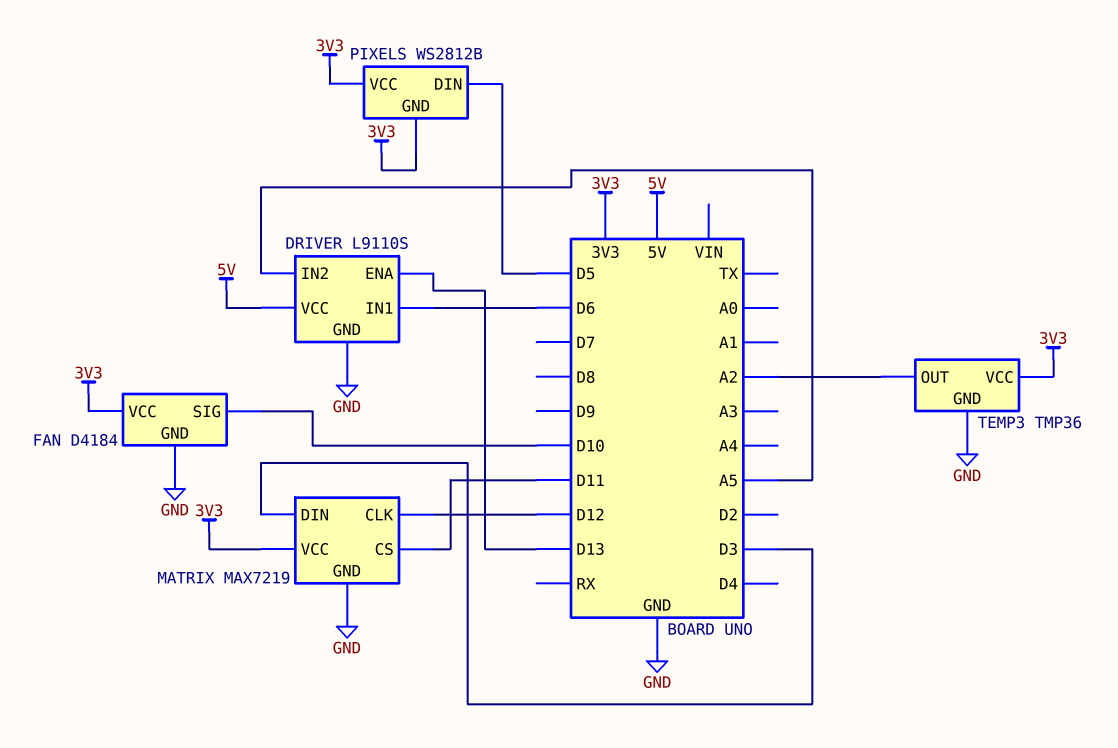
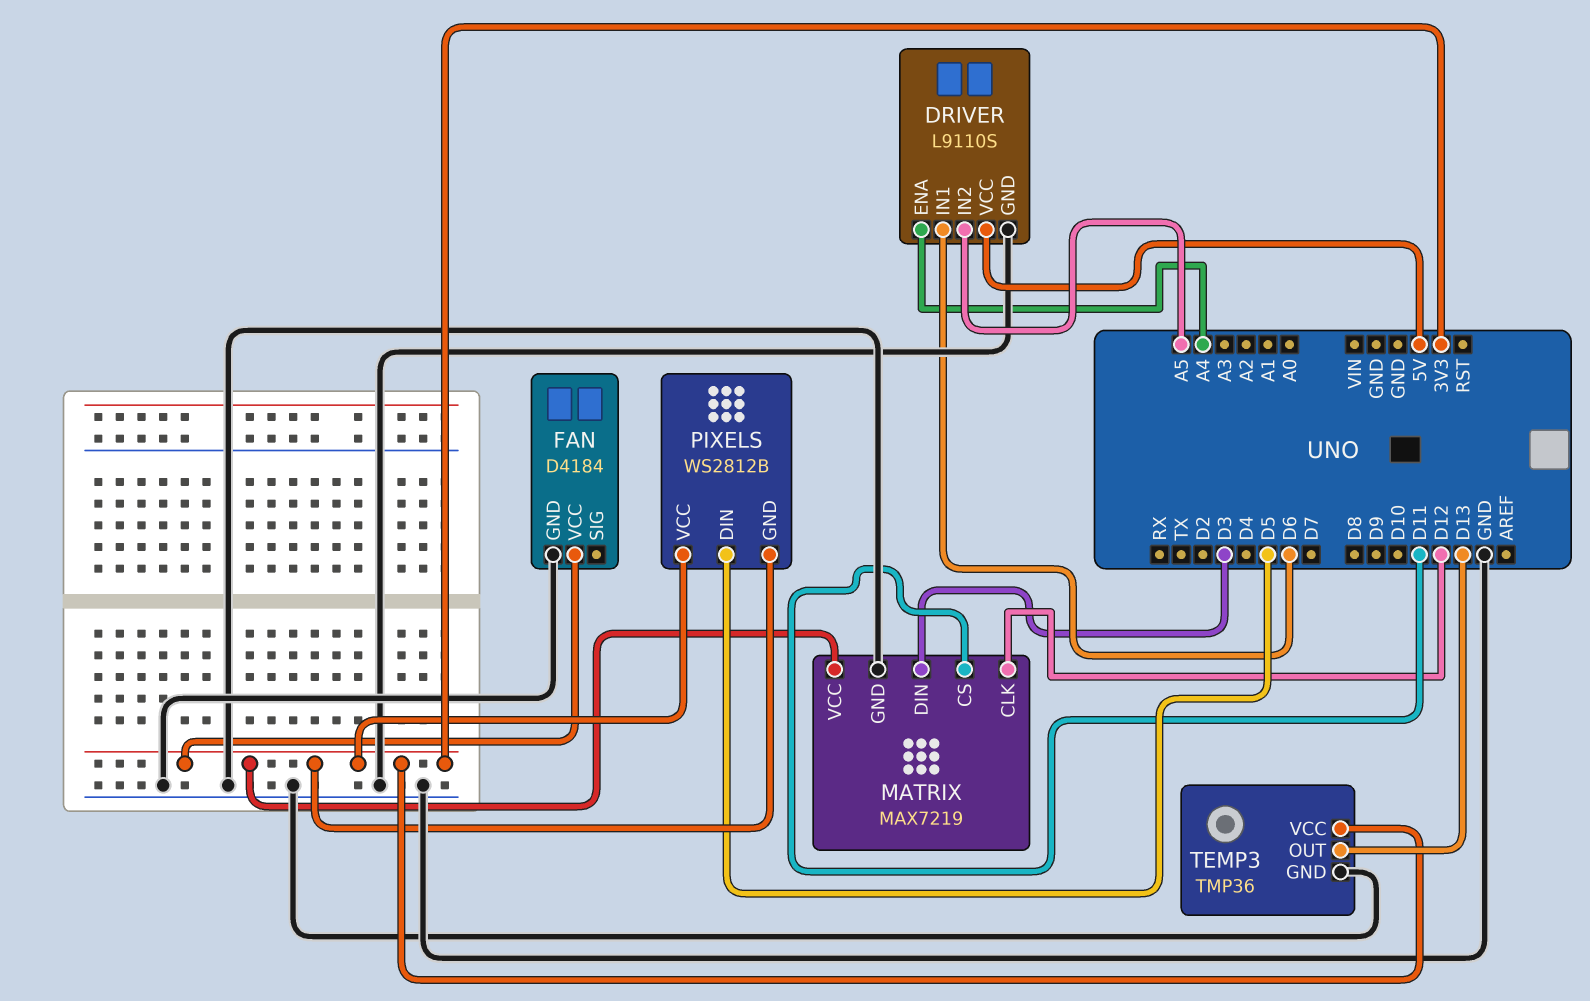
DRIVER pin ENA: D13 -> A4
FAN pin SIG: D10 -> none
TEMP3 pin OUT: A2 -> D13

